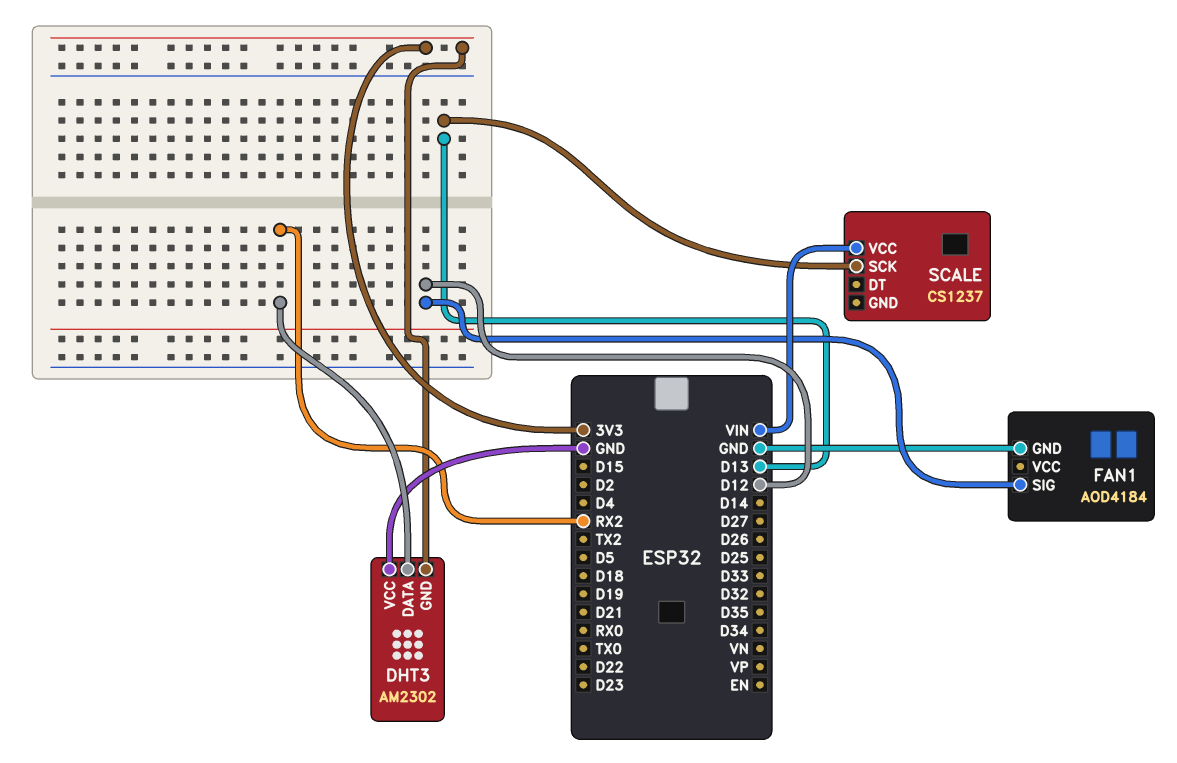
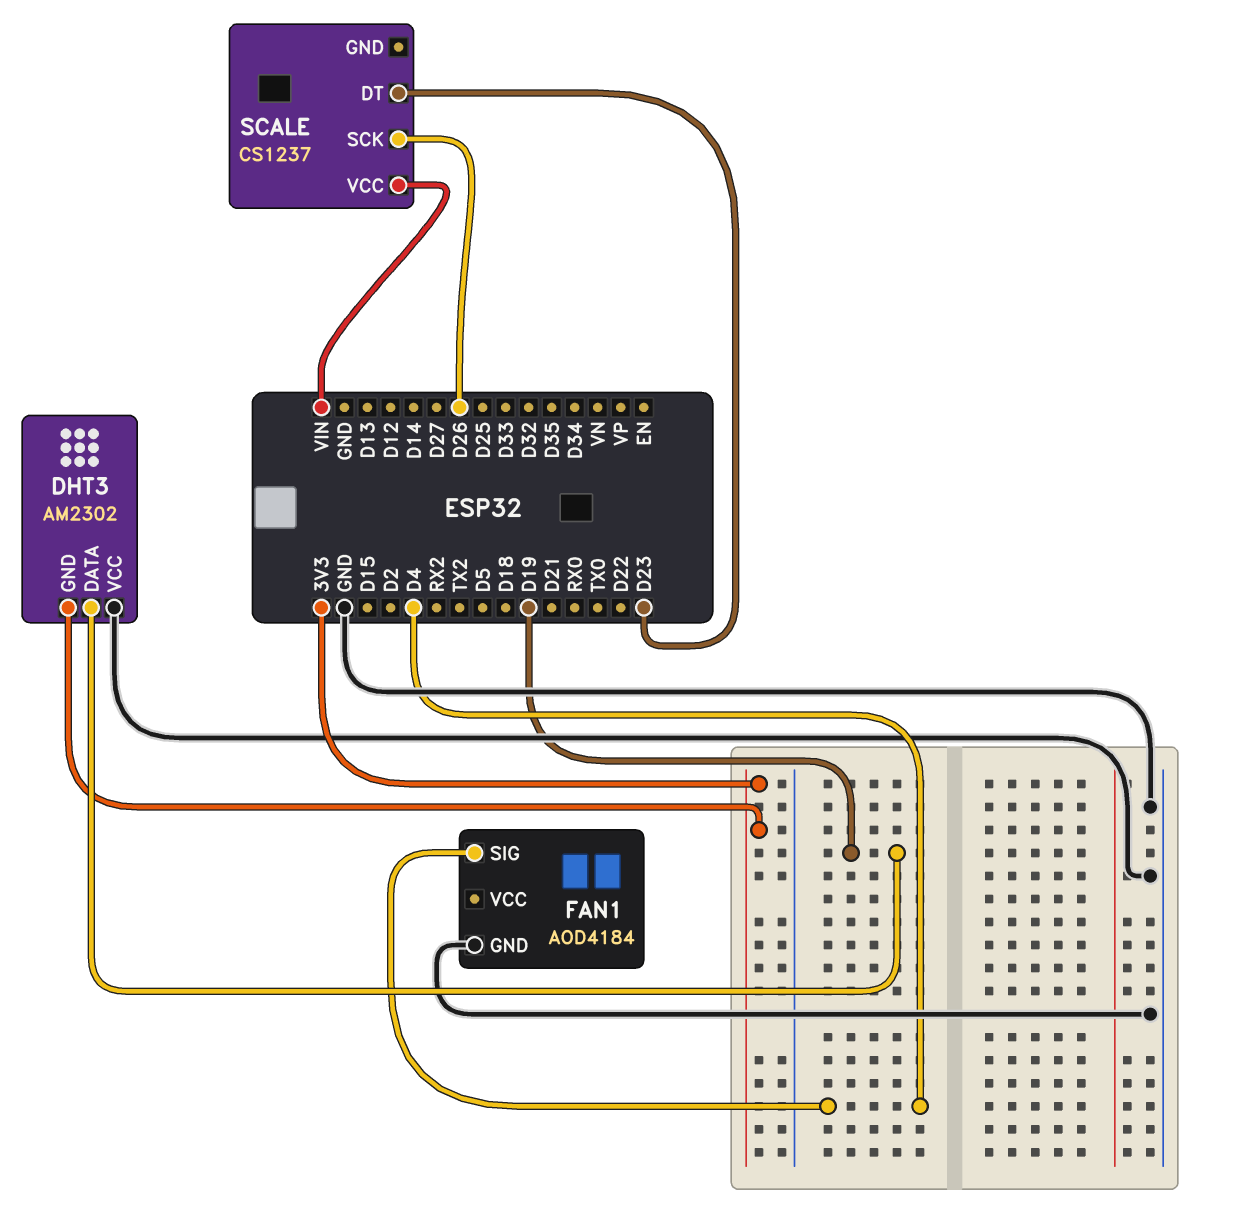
DHT3 pin DATA: RX2 -> D19
FAN1 pin SIG: D12 -> D4
SCALE pin DT: none -> D23
SCALE pin SCK: D13 -> D26

